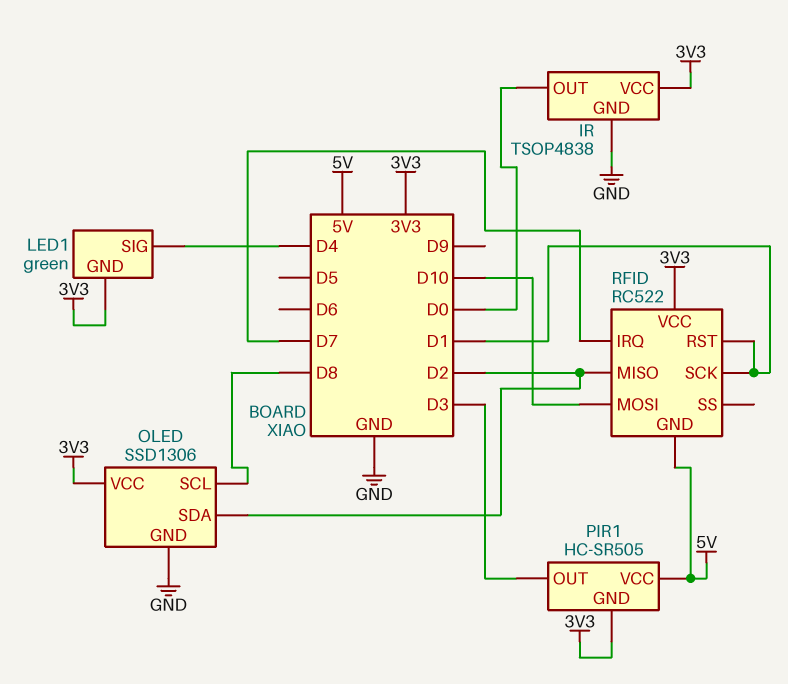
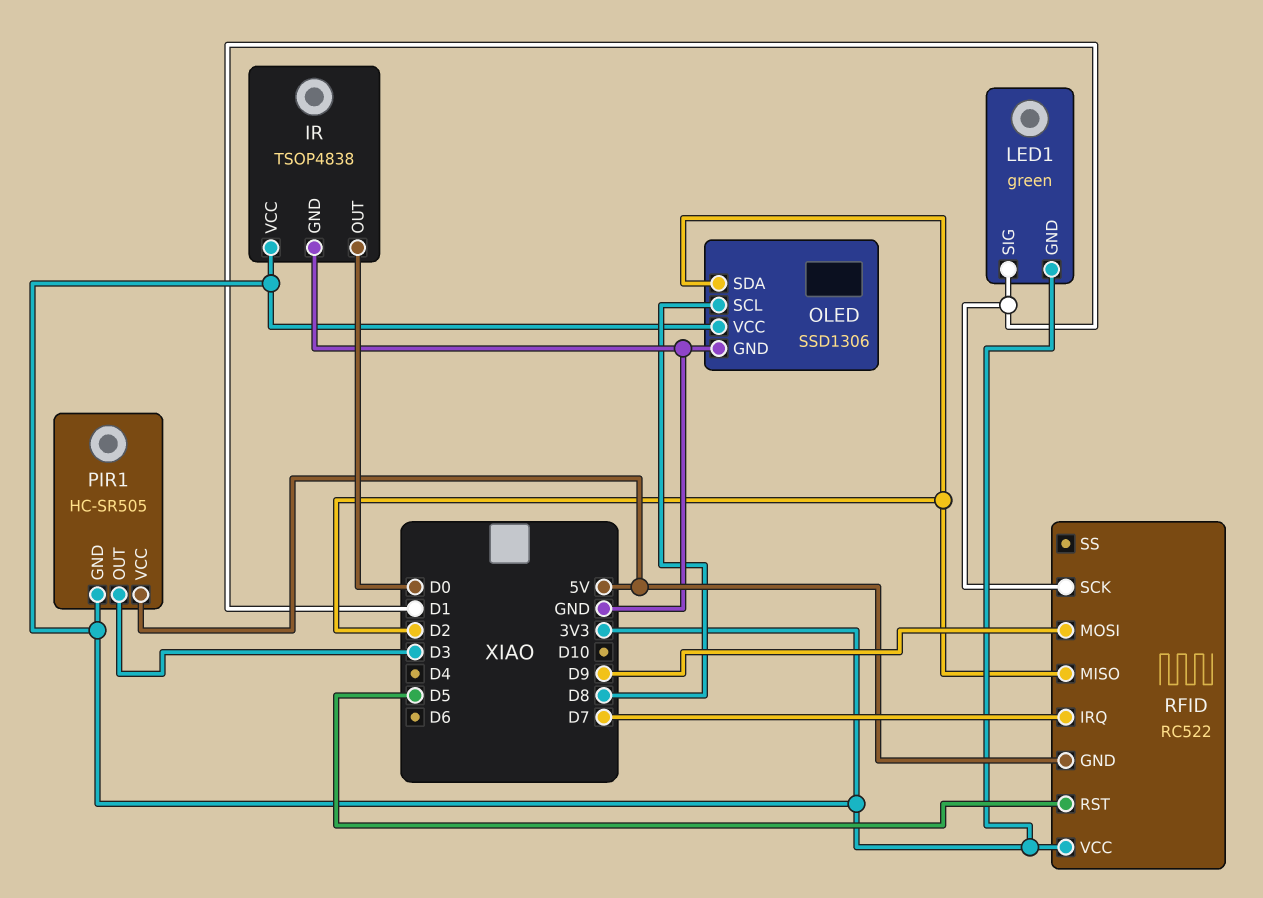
LED1 pin SIG: D4 -> D1
RFID pin MOSI: D10 -> D9
RFID pin RST: D1 -> D5

